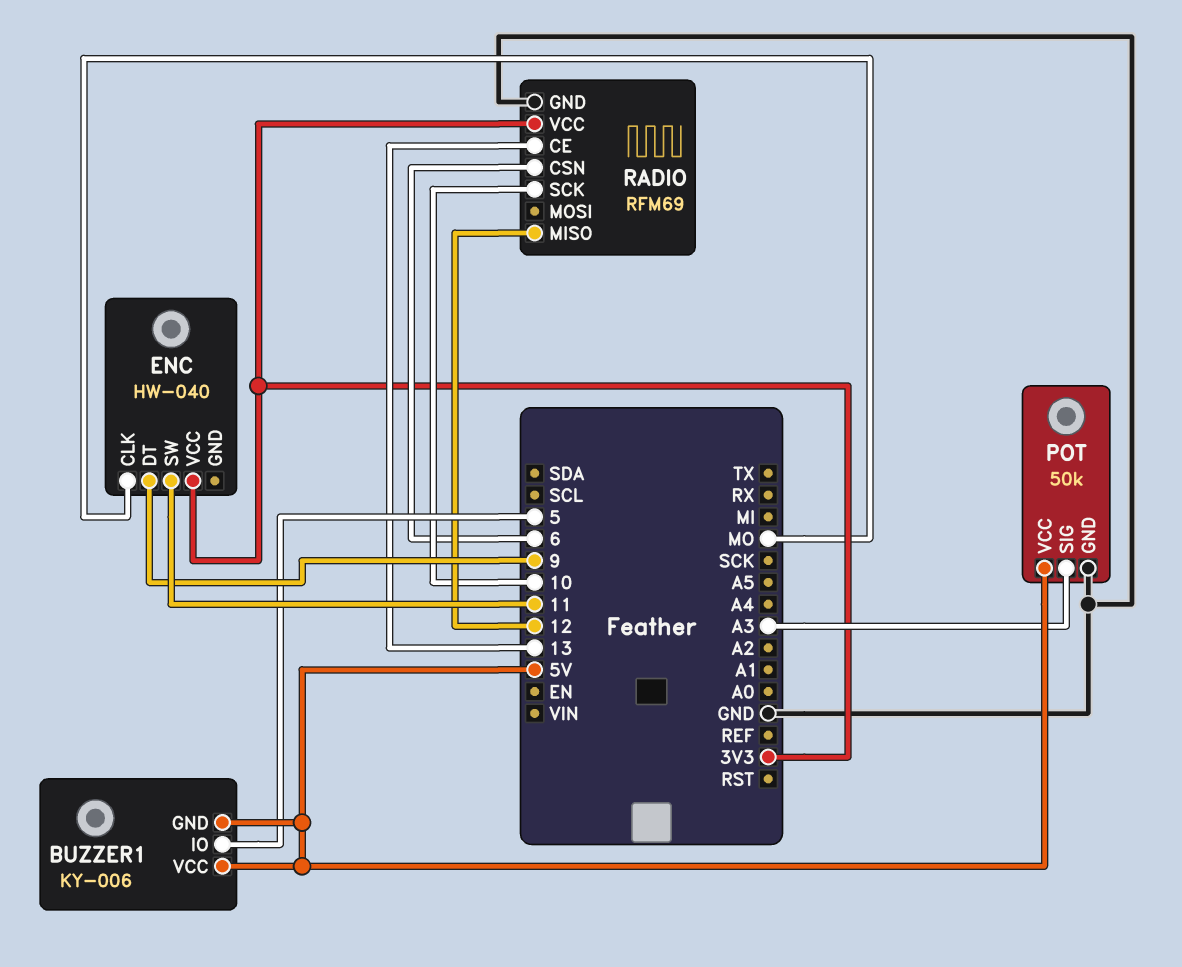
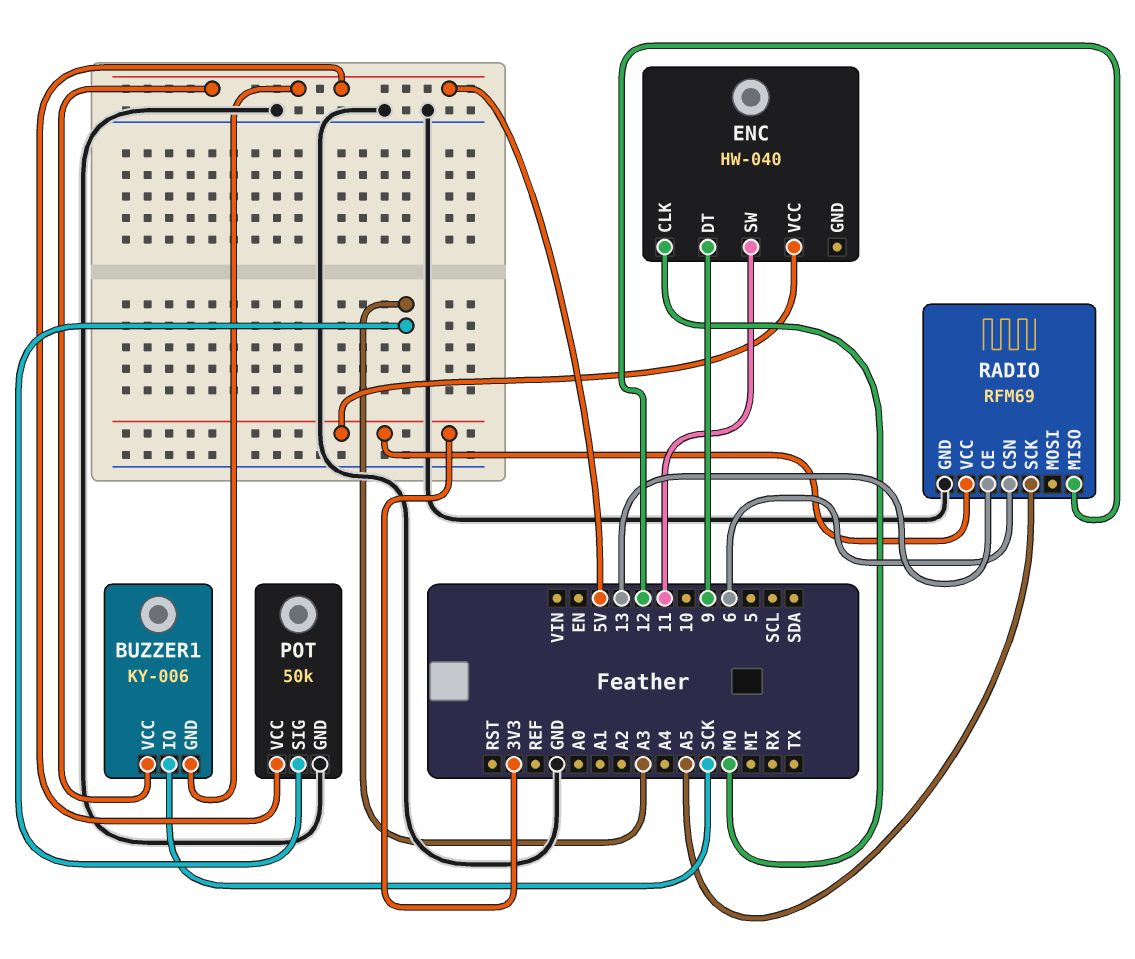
BUZZER1 pin IO: 5 -> SCK
RADIO pin SCK: 10 -> A5

